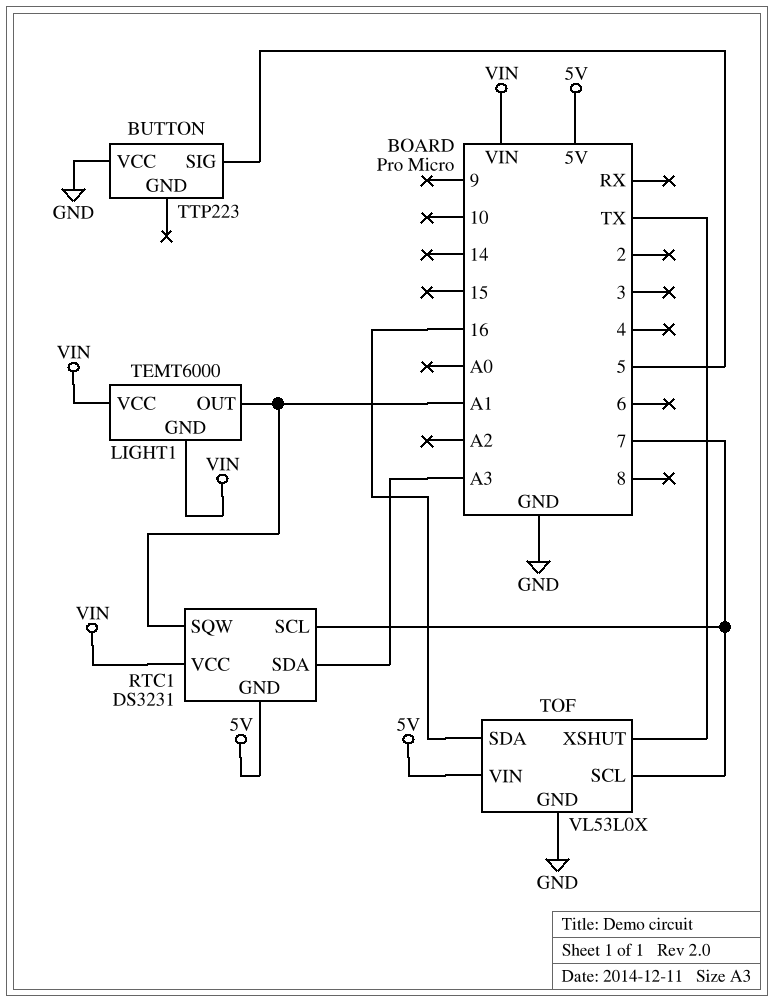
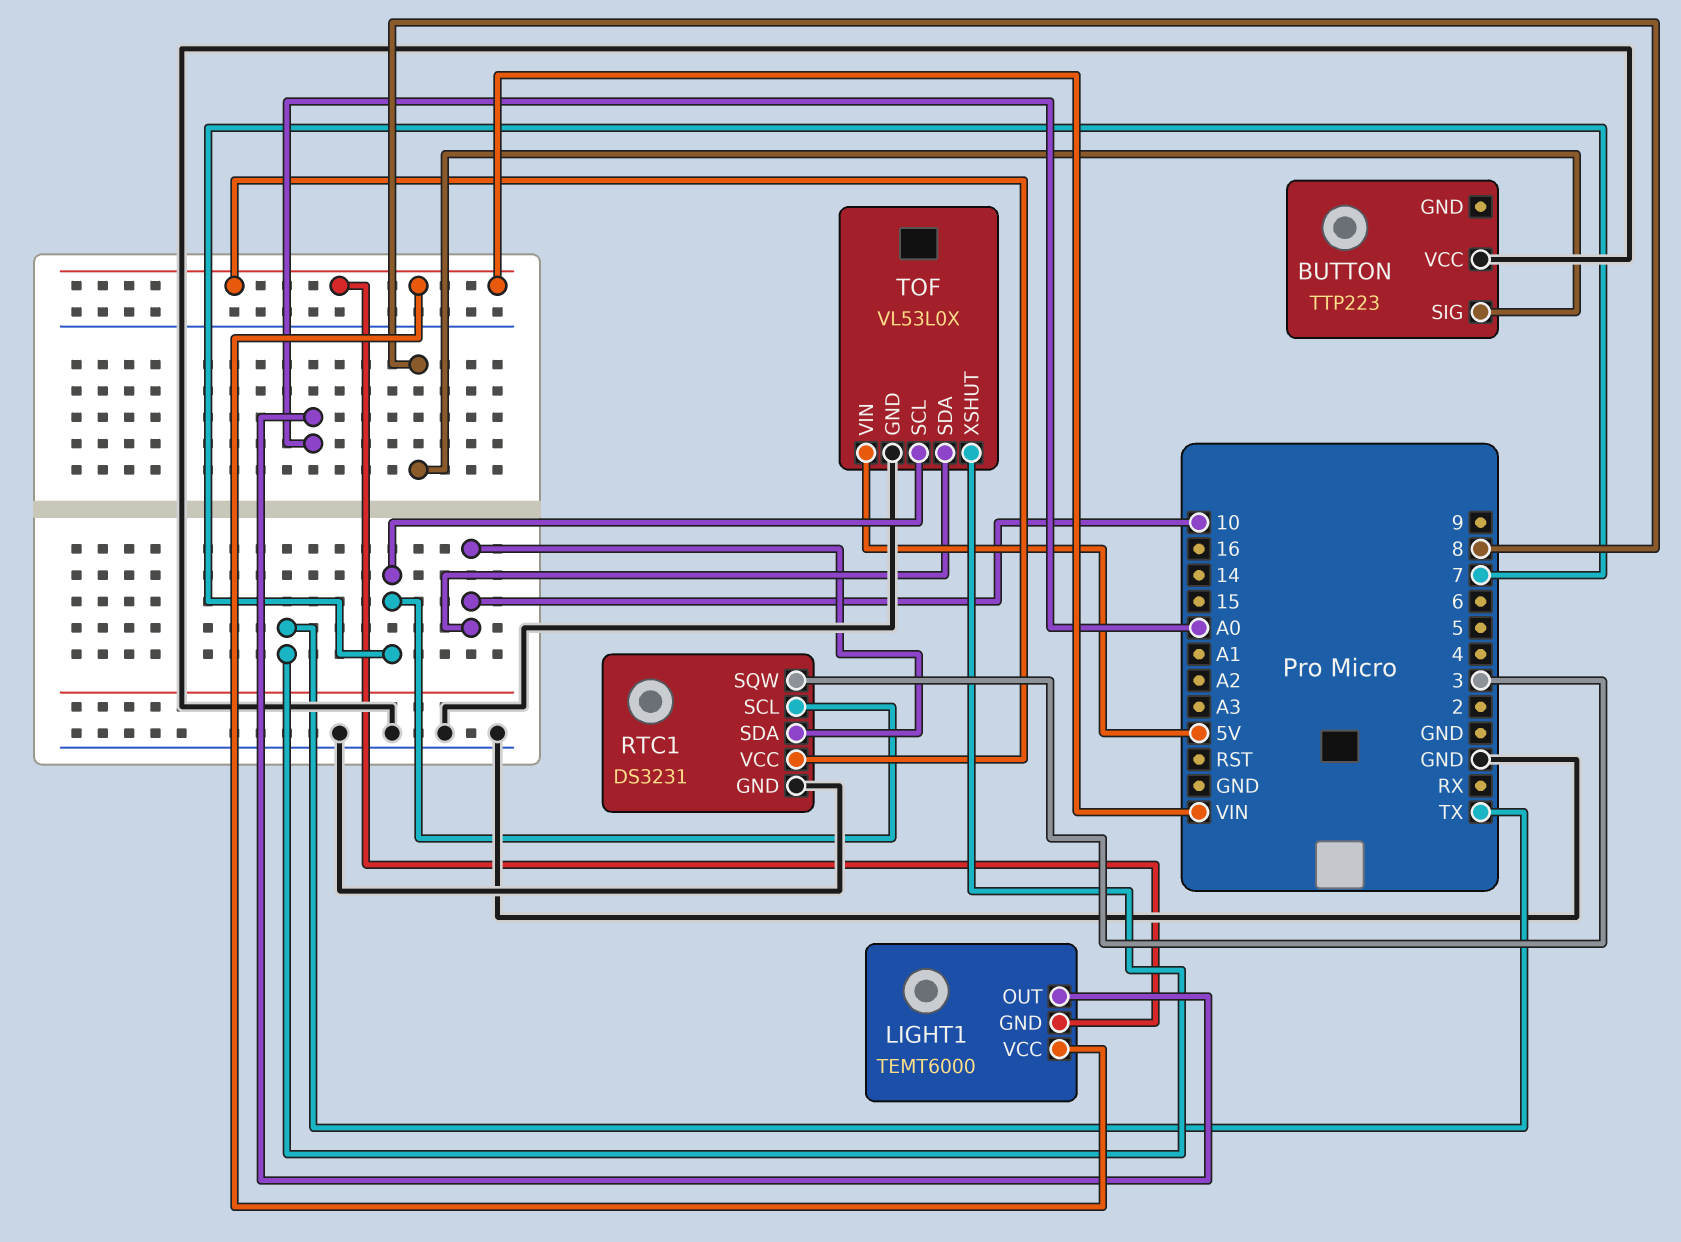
BUTTON pin SIG: 5 -> 8
LIGHT1 pin OUT: A1 -> A0
RTC1 pin GND: 5V -> GND
RTC1 pin SDA: A3 -> 10
RTC1 pin SQW: A1 -> 3
TOF pin SDA: 16 -> 10

